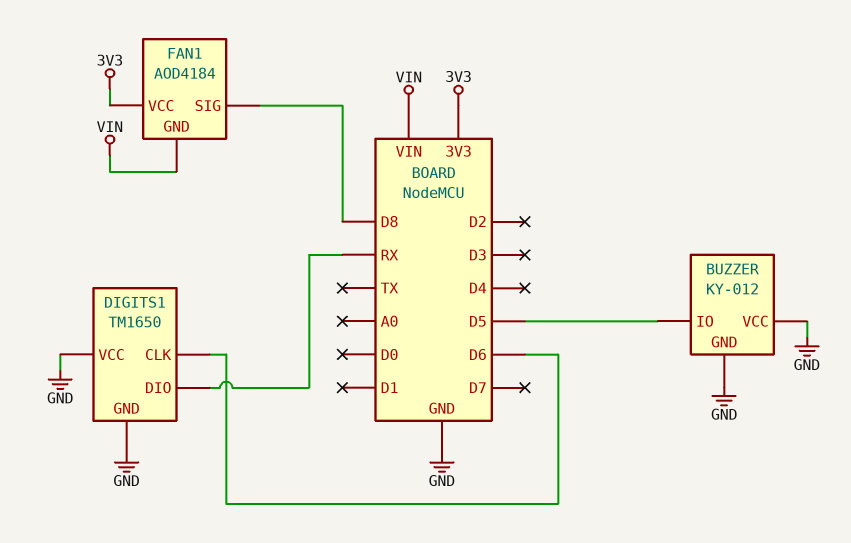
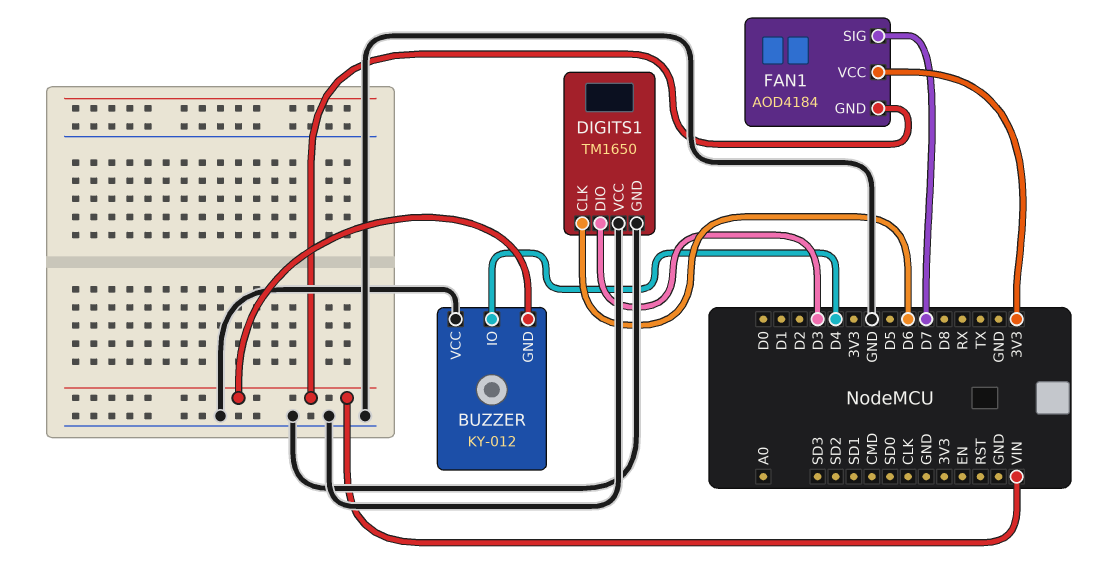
BUZZER pin GND: GND -> VIN
BUZZER pin IO: D5 -> D4
DIGITS1 pin DIO: RX -> D3
FAN1 pin SIG: D8 -> D7

